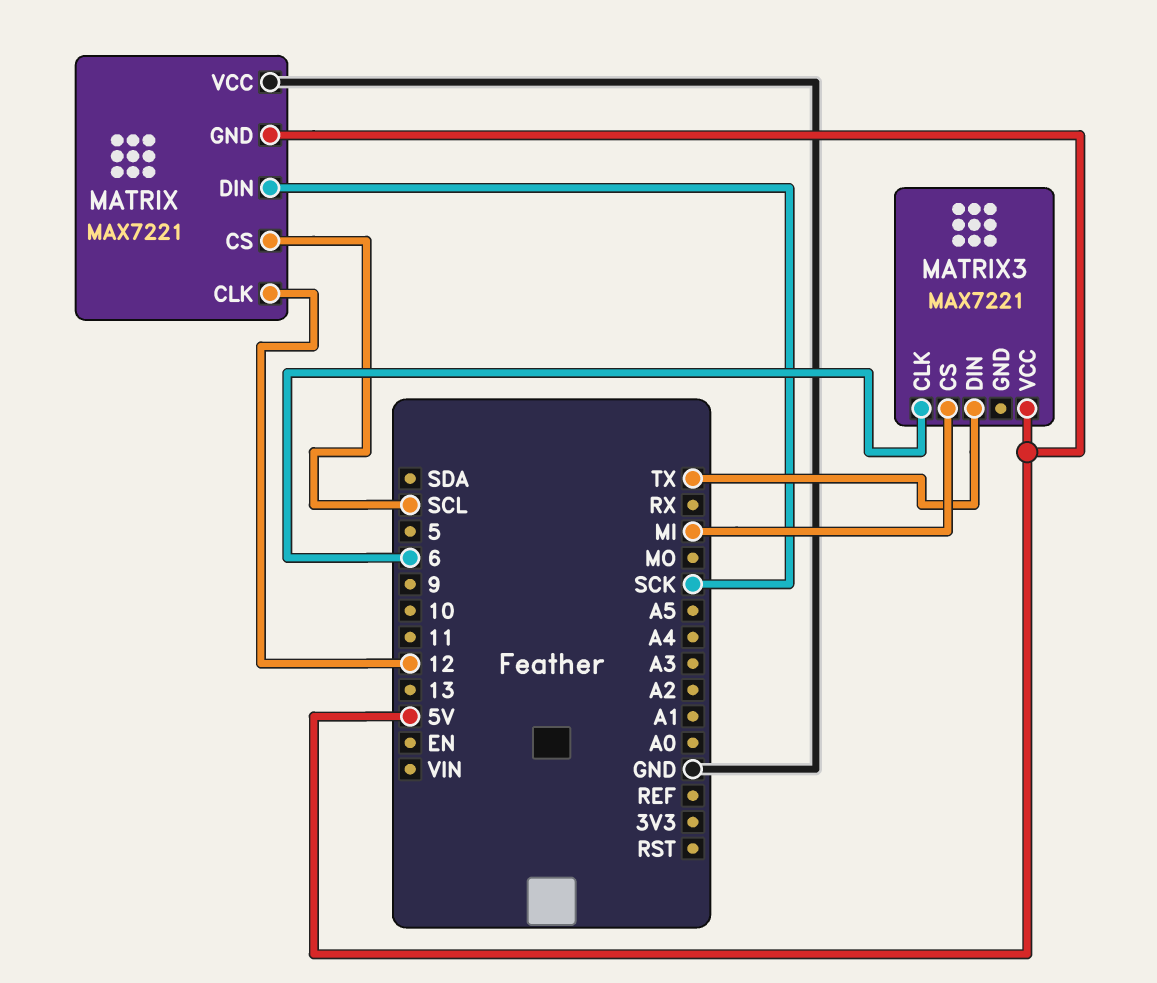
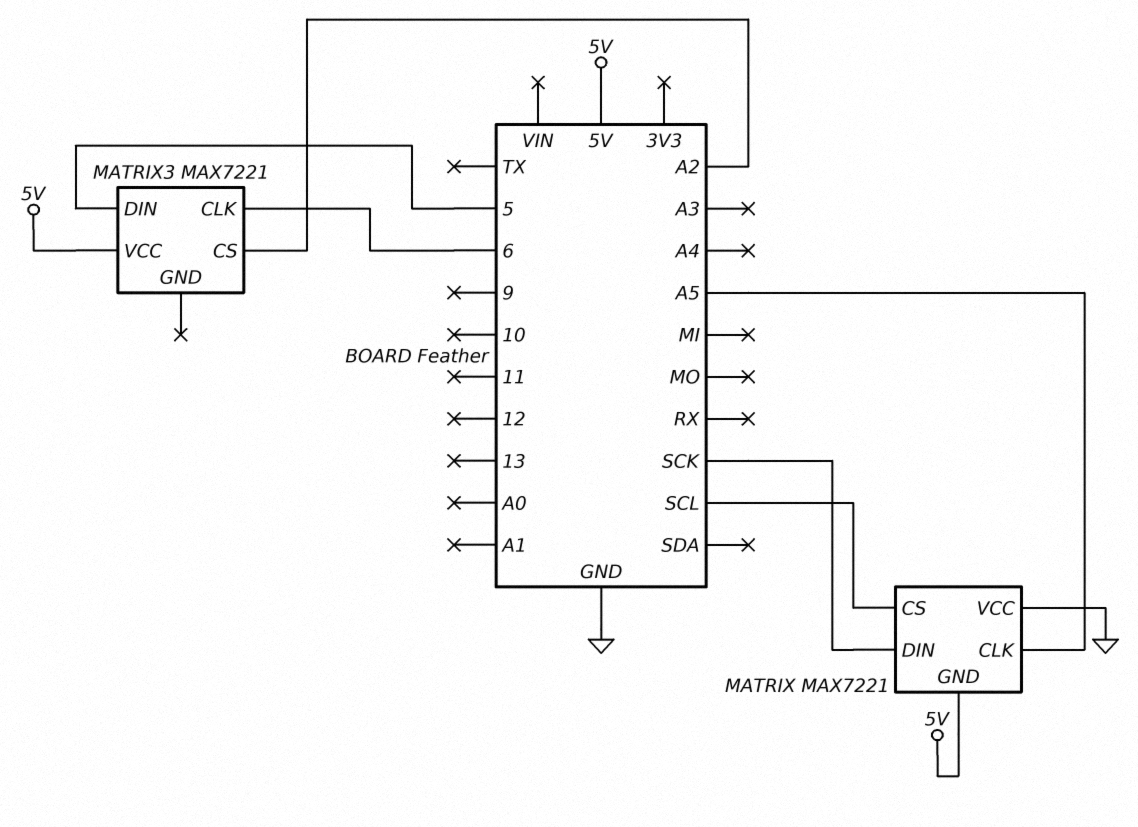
MATRIX pin CLK: 12 -> A5
MATRIX3 pin CS: MI -> A2
MATRIX3 pin DIN: TX -> 5

